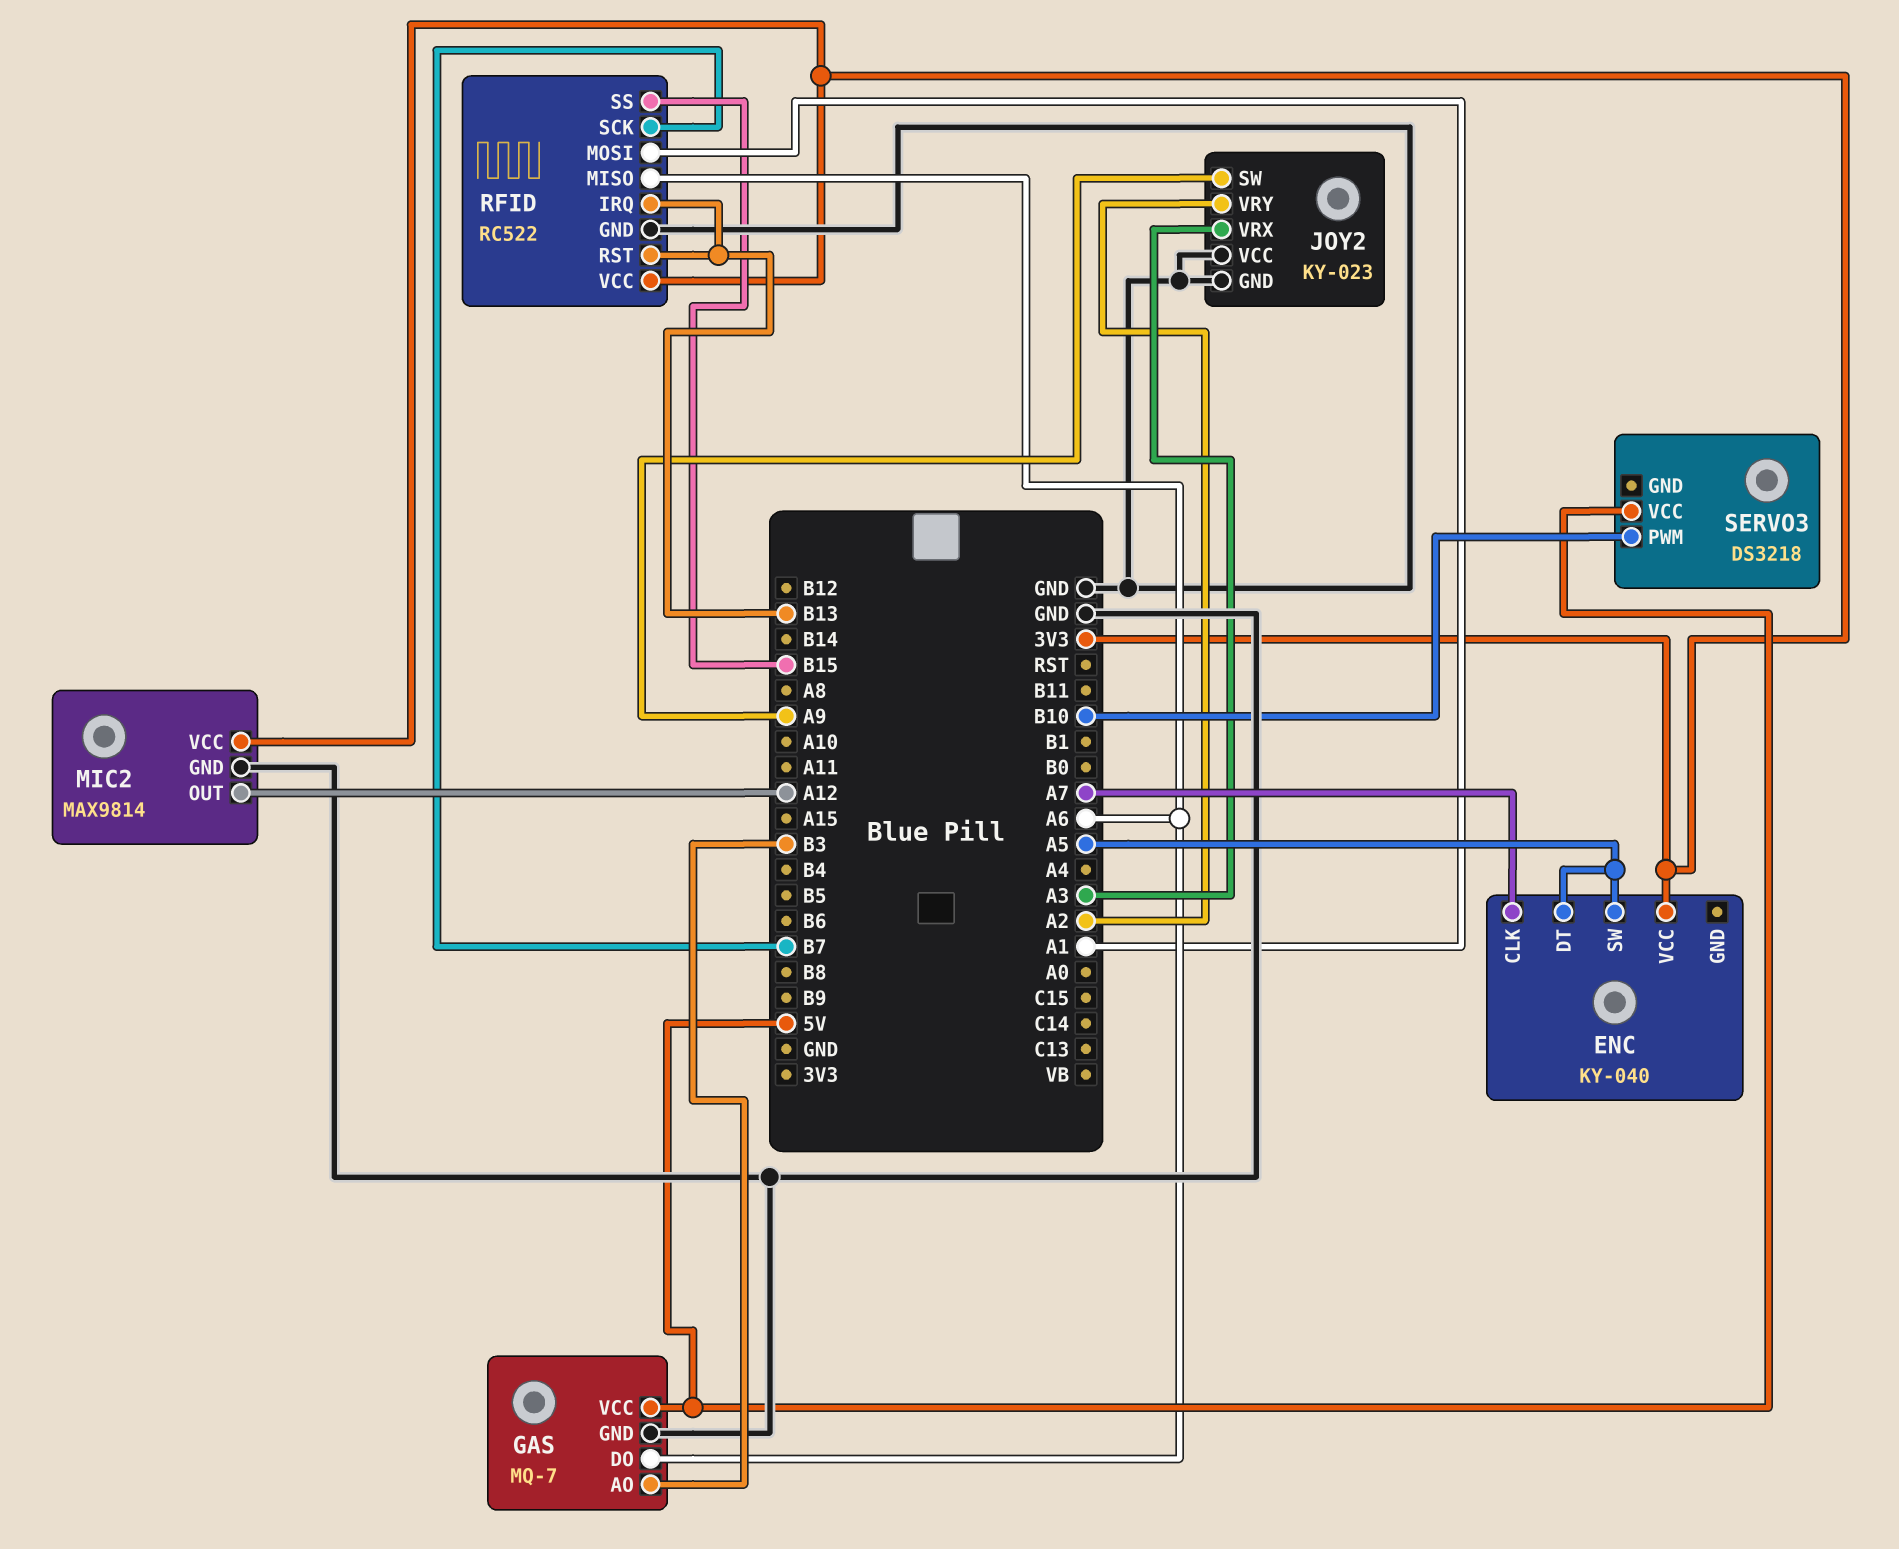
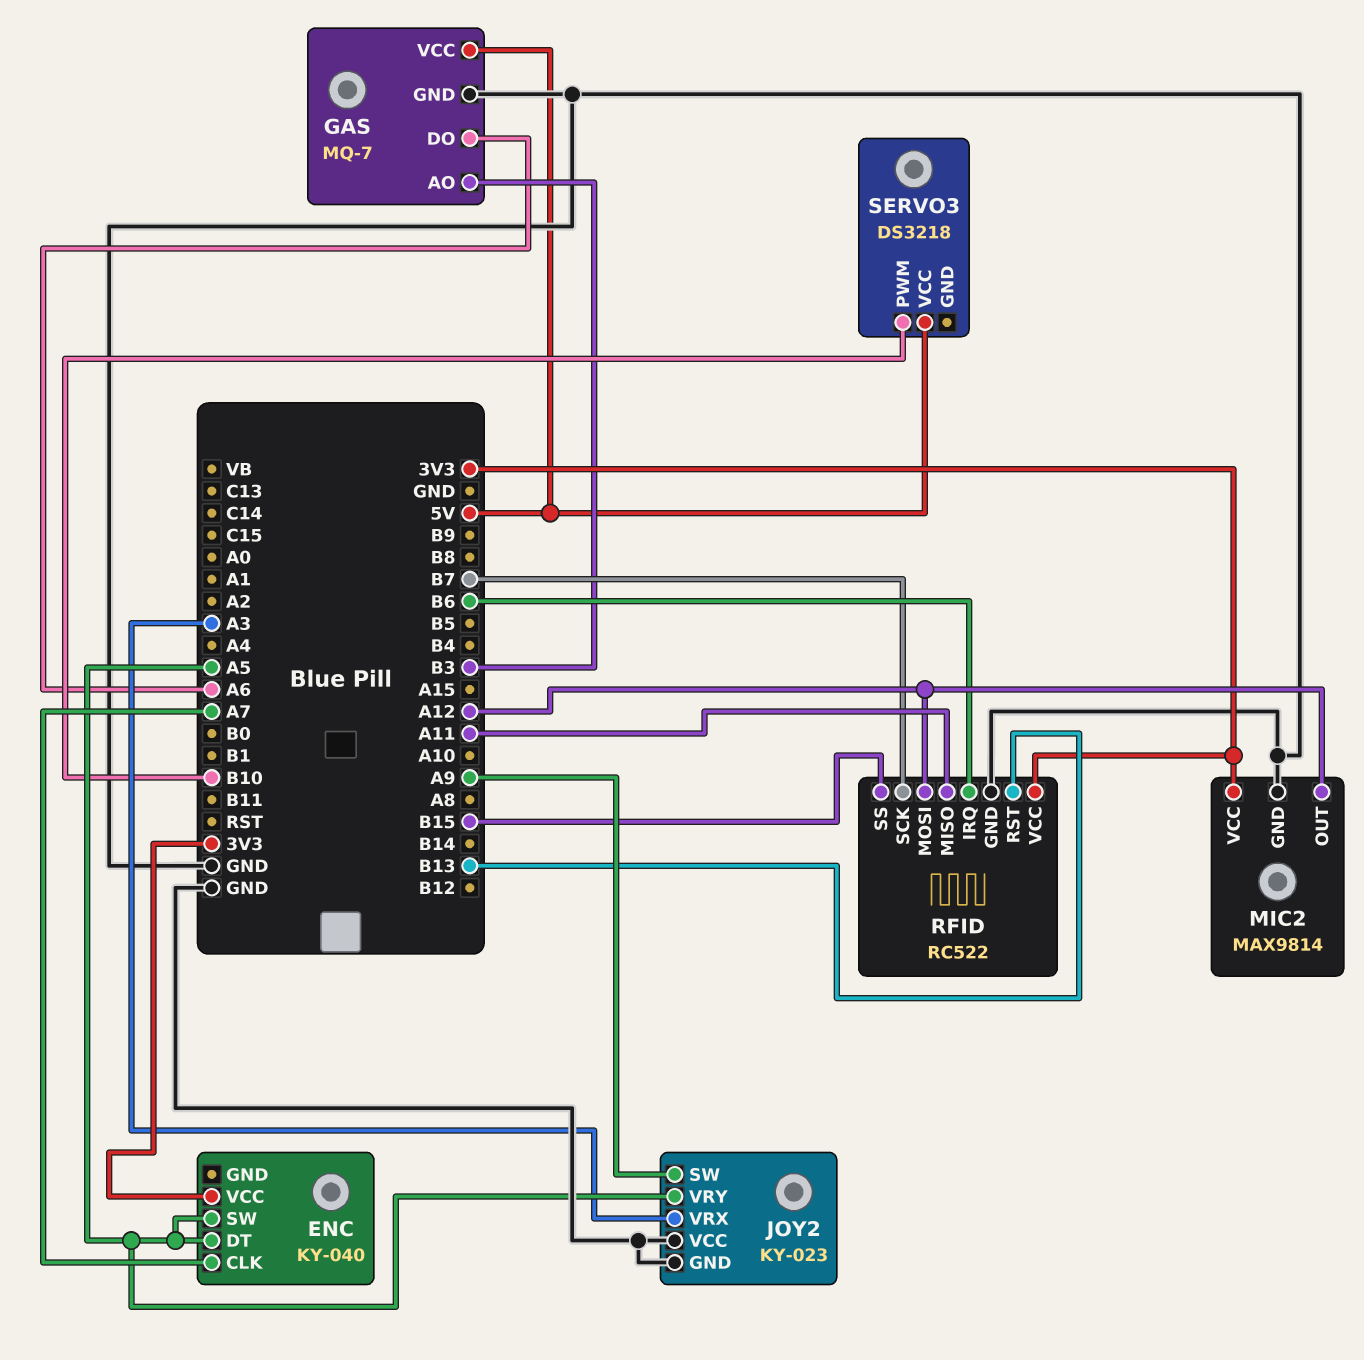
JOY2 pin VRY: A2 -> A5
RFID pin IRQ: B13 -> B6
RFID pin MISO: A6 -> A11
RFID pin MOSI: A1 -> A12

